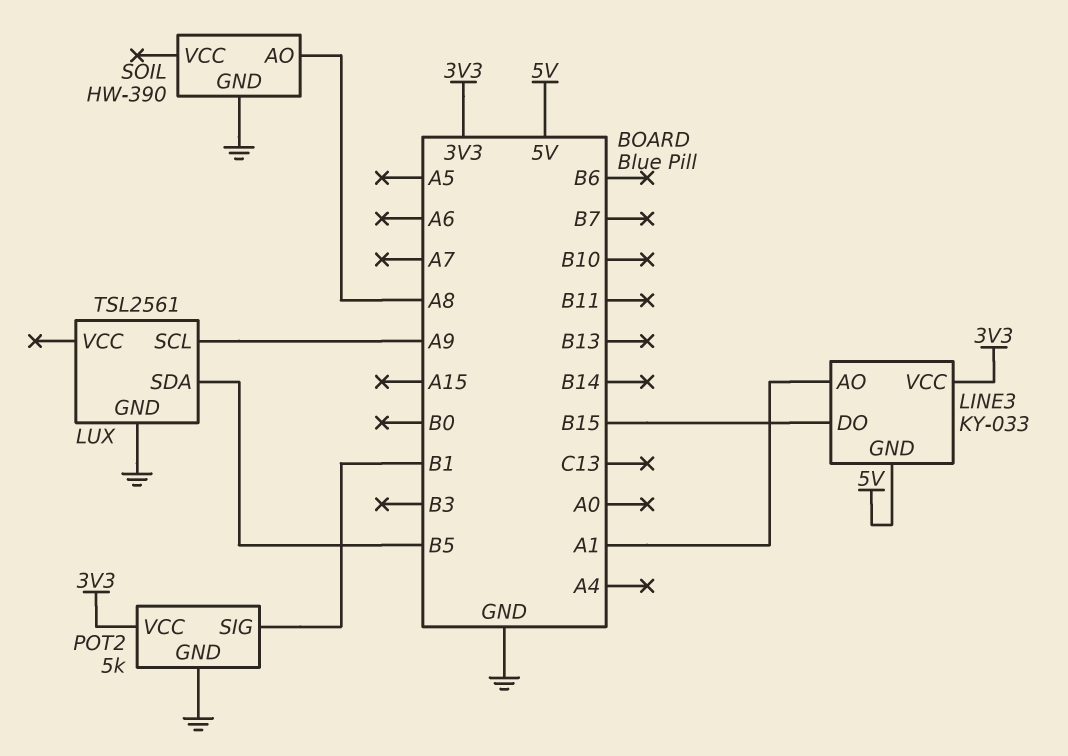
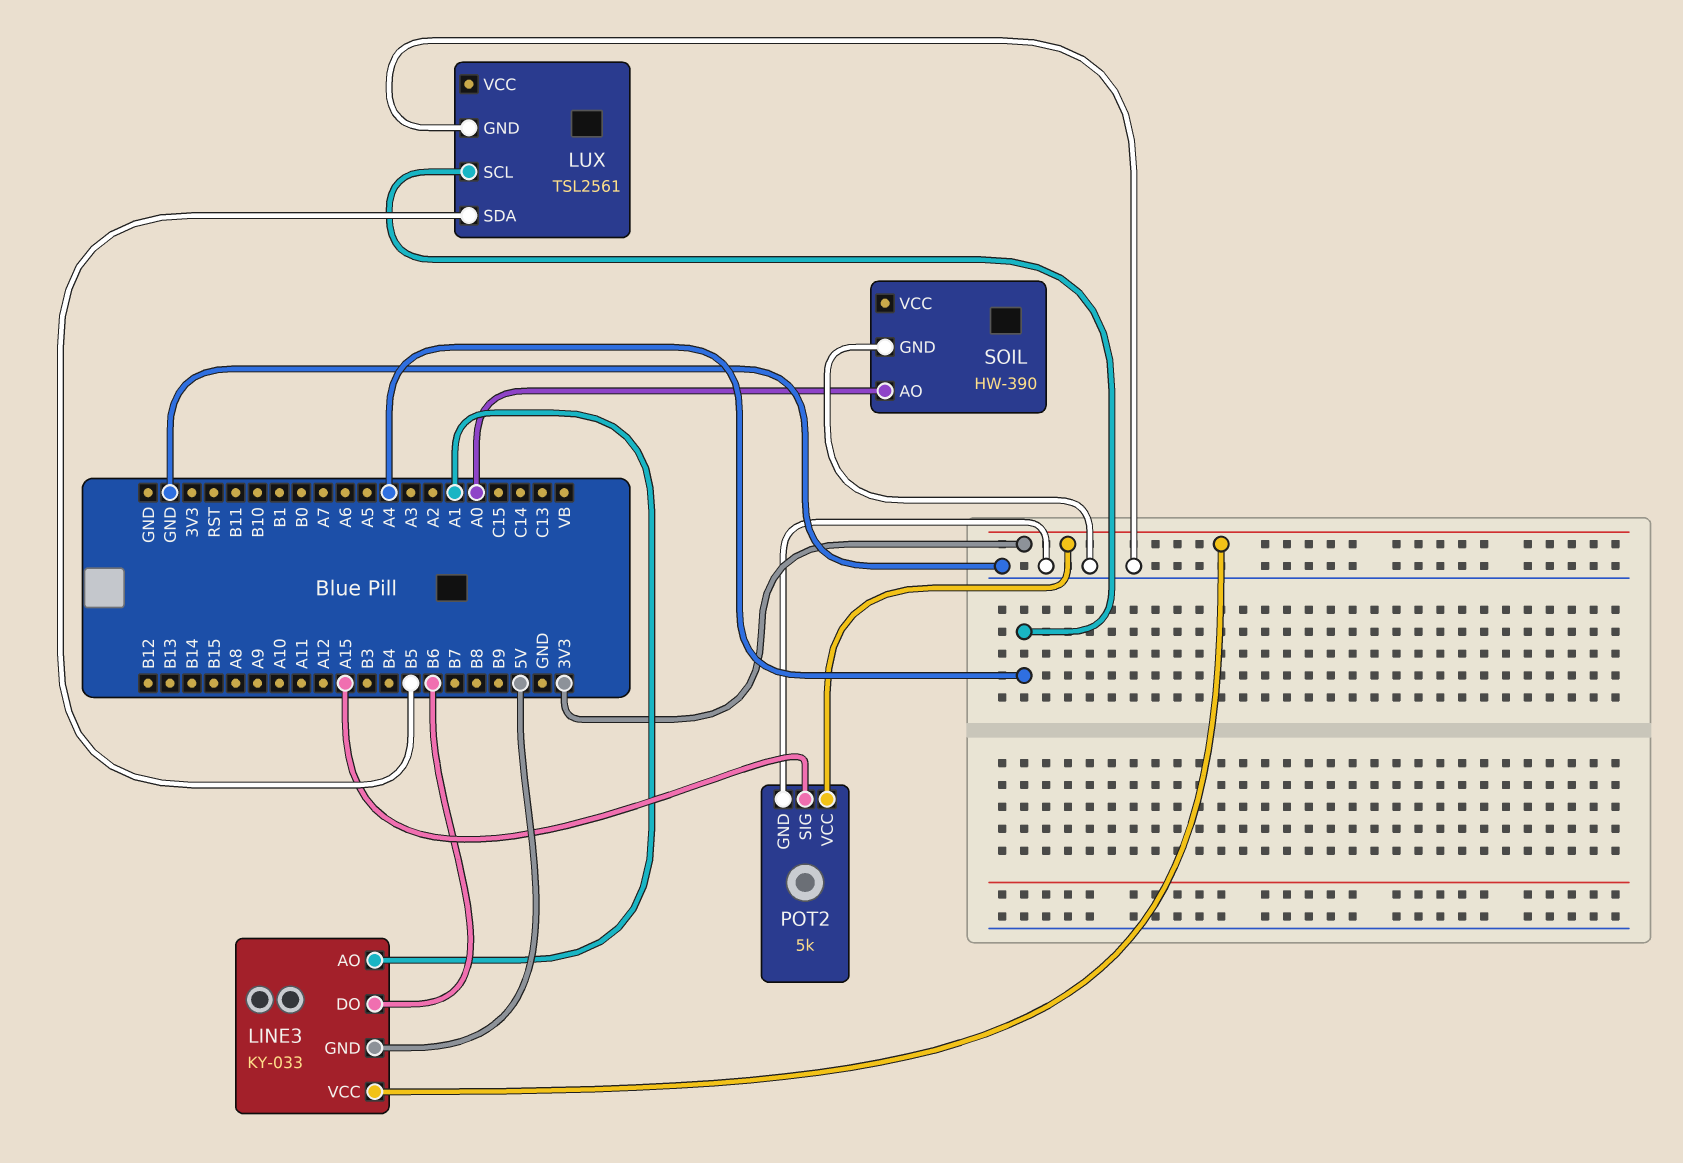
LINE3 pin DO: B15 -> B6
LUX pin SCL: A9 -> A4
POT2 pin SIG: B1 -> A15
SOIL pin AO: A8 -> A0

